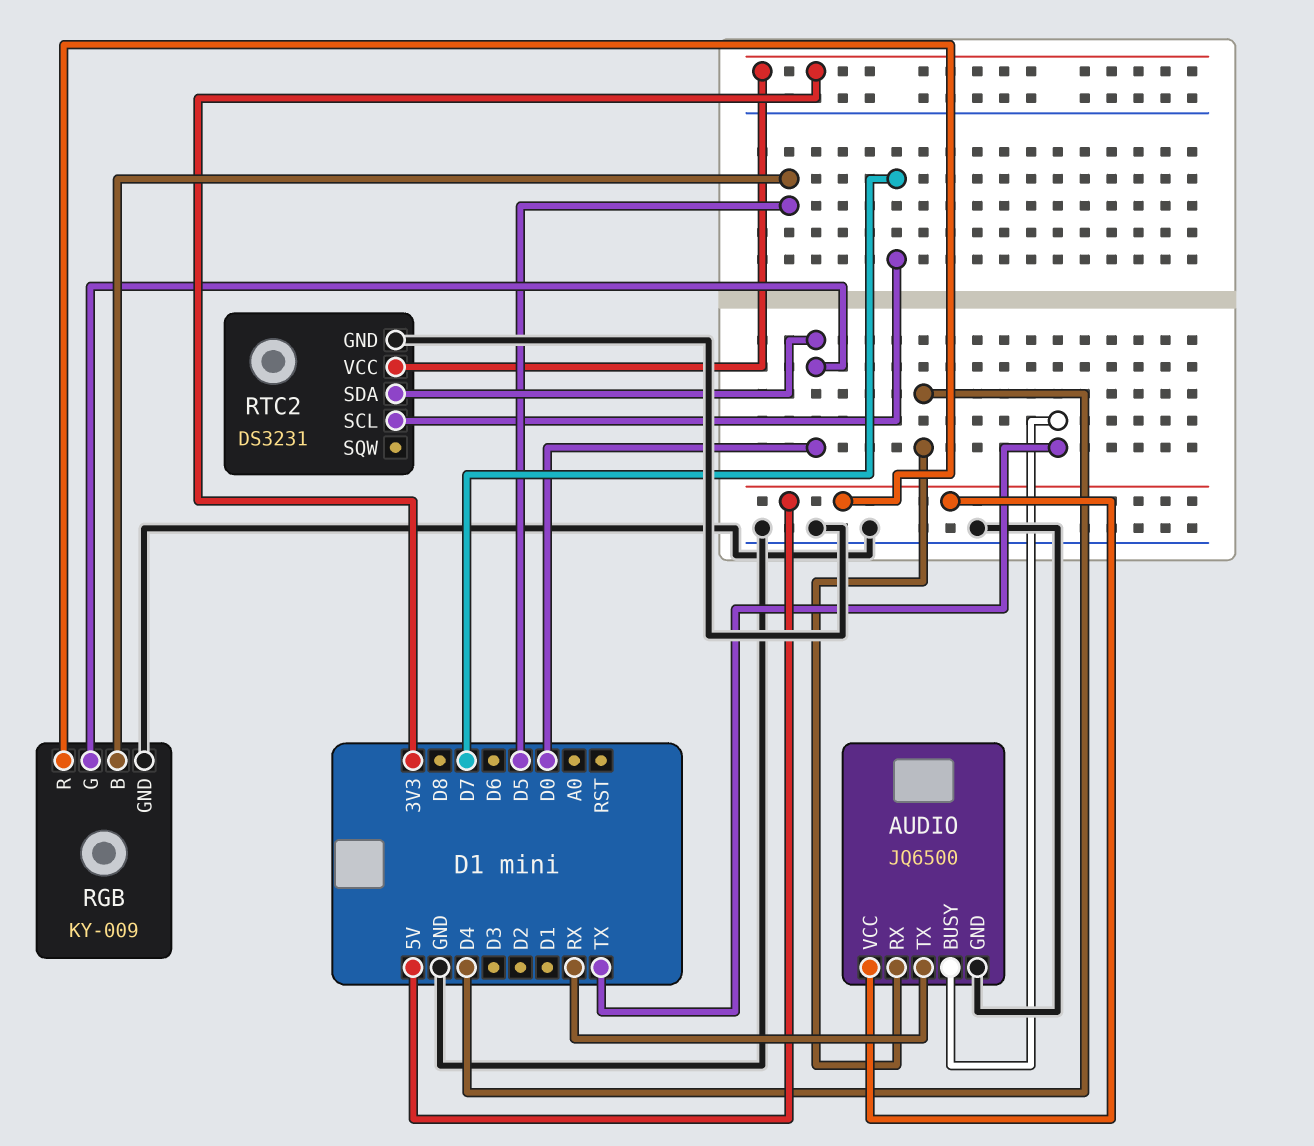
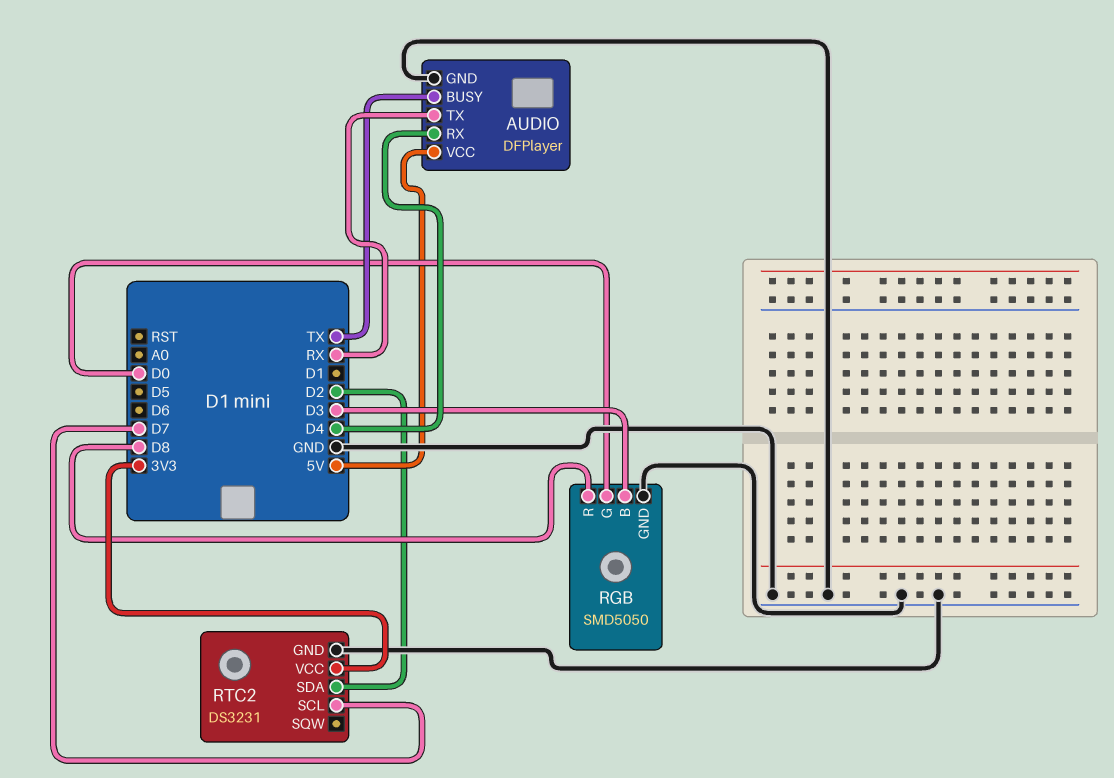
AUDIO: JQ6500 -> DFPlayer
RGB: KY-009 -> SMD5050
RGB pin B: D5 -> D3
RGB pin R: 5V -> D8
RTC2 pin SDA: D0 -> D2

